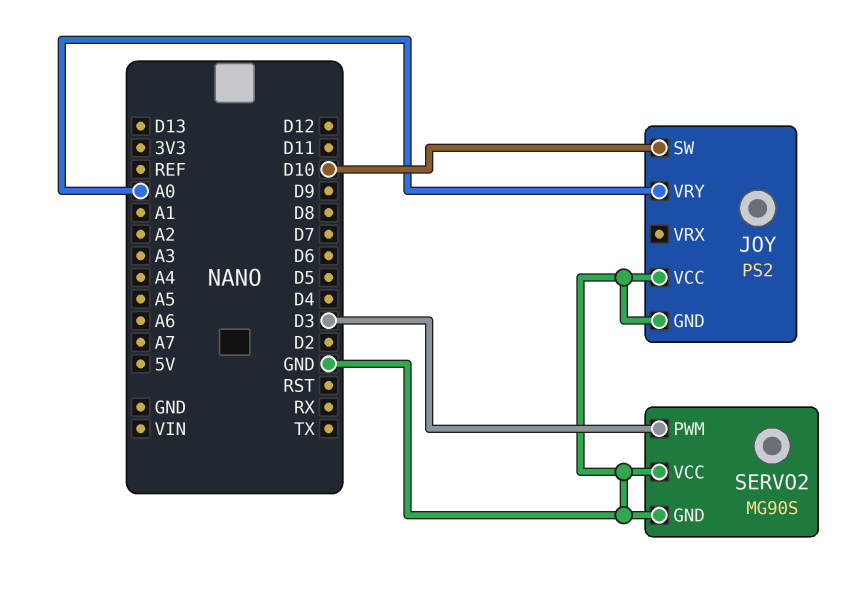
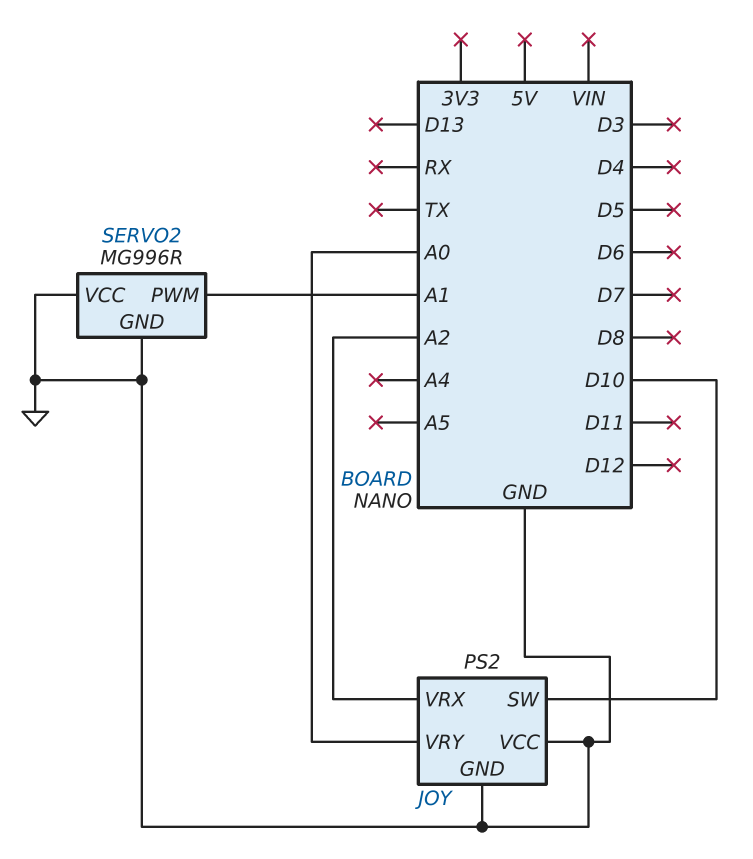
JOY pin VRX: none -> A2
SERVO2: MG90S -> MG996R
SERVO2 pin PWM: D3 -> A1

